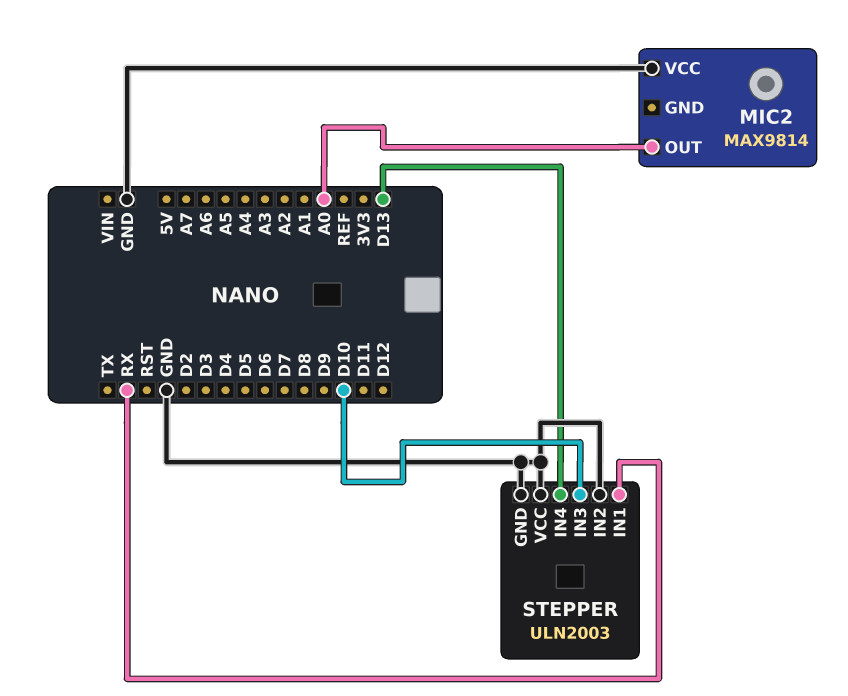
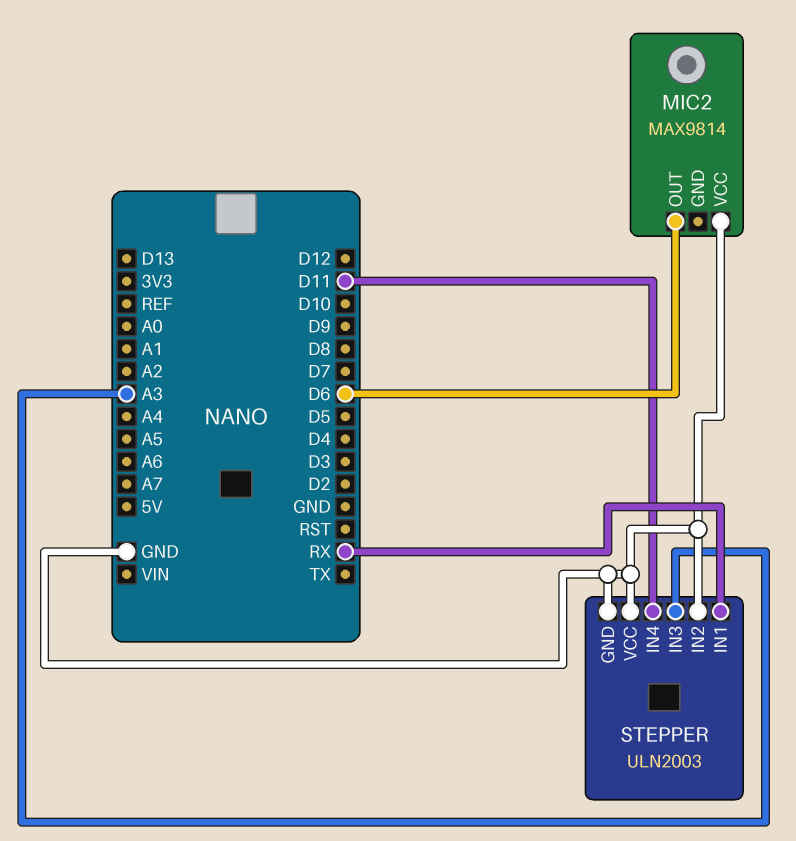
MIC2 pin OUT: A0 -> D6
STEPPER pin IN3: D10 -> A3
STEPPER pin IN4: D13 -> D11

